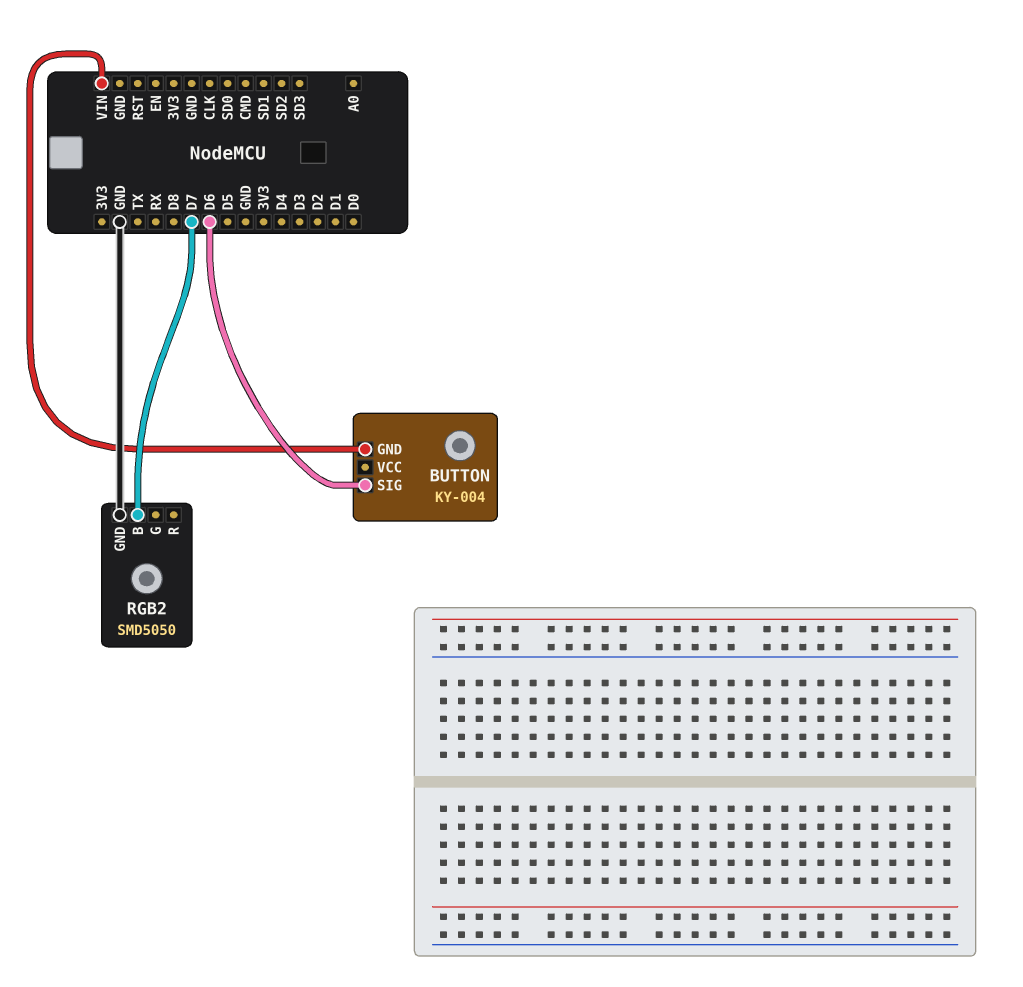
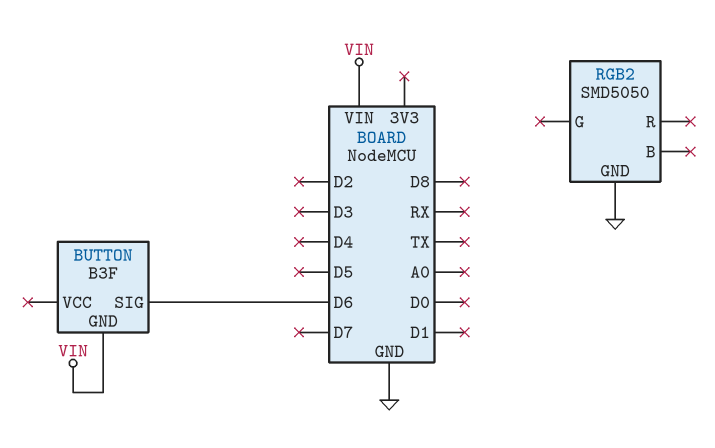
BUTTON: KY-004 -> B3F
RGB2 pin B: D7 -> none

